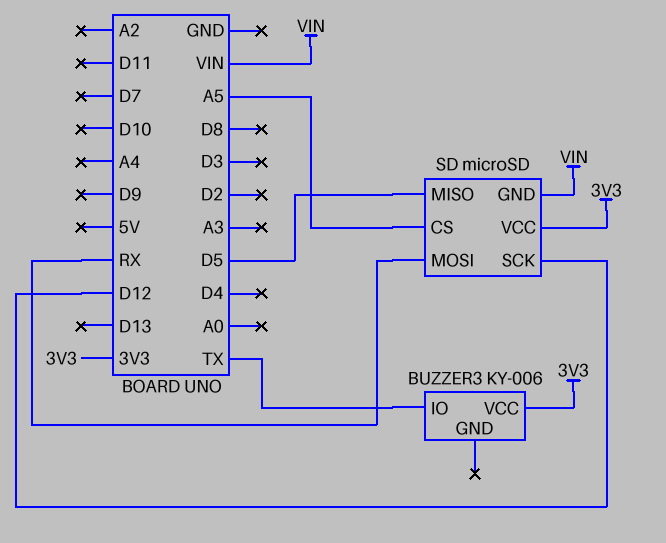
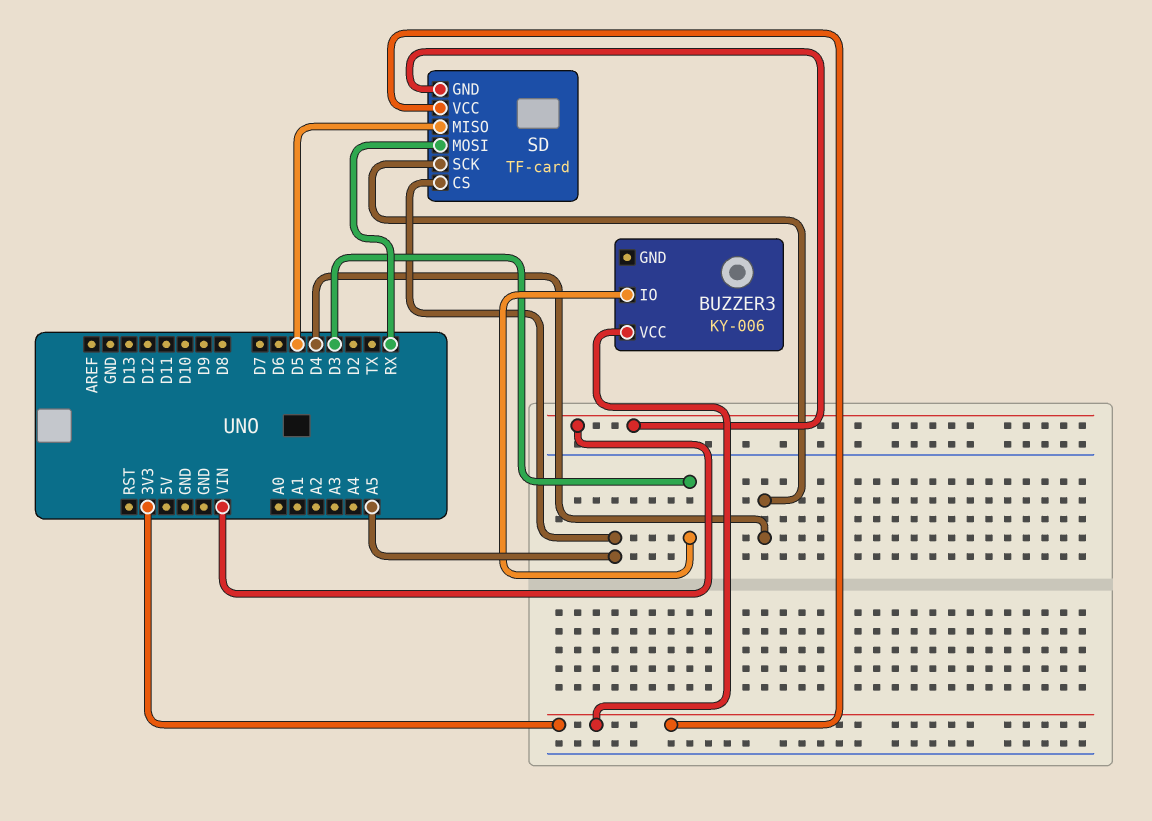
BUZZER3 pin IO: TX -> D3
SD: microSD -> TF-card
SD pin SCK: D12 -> D4

